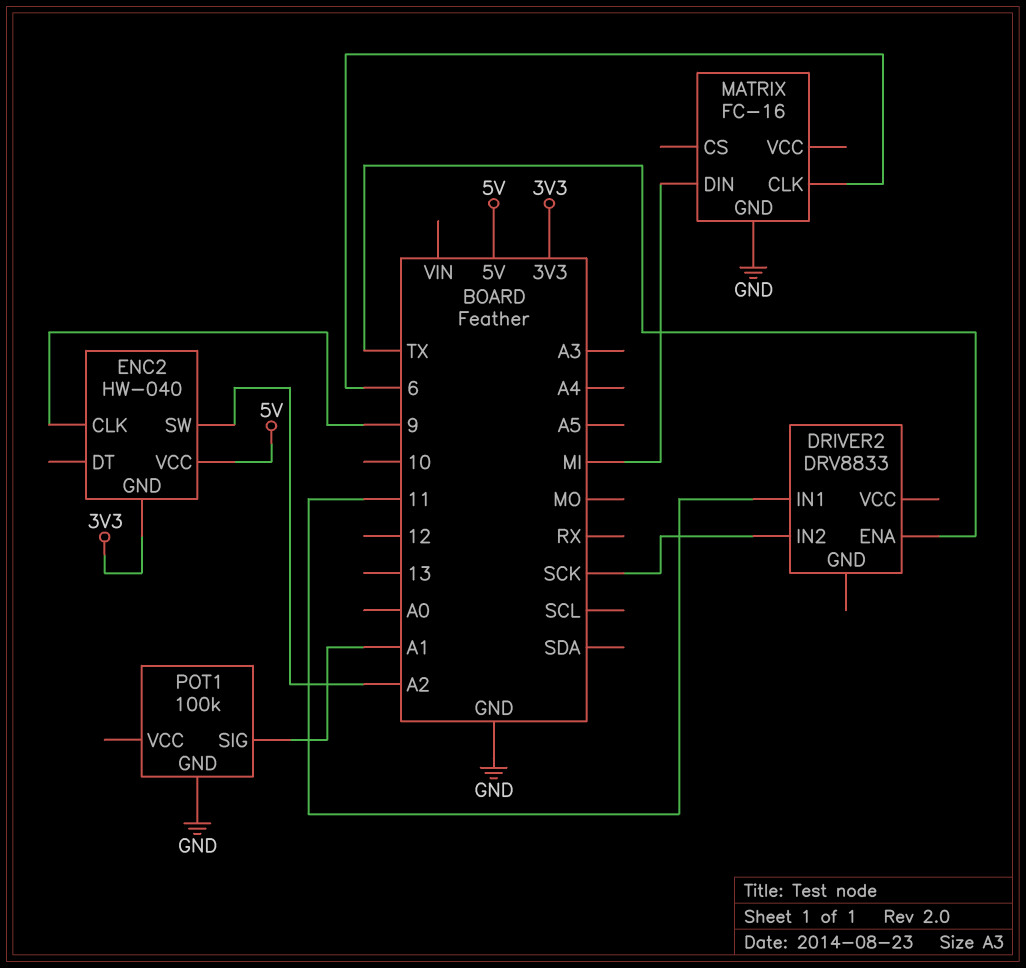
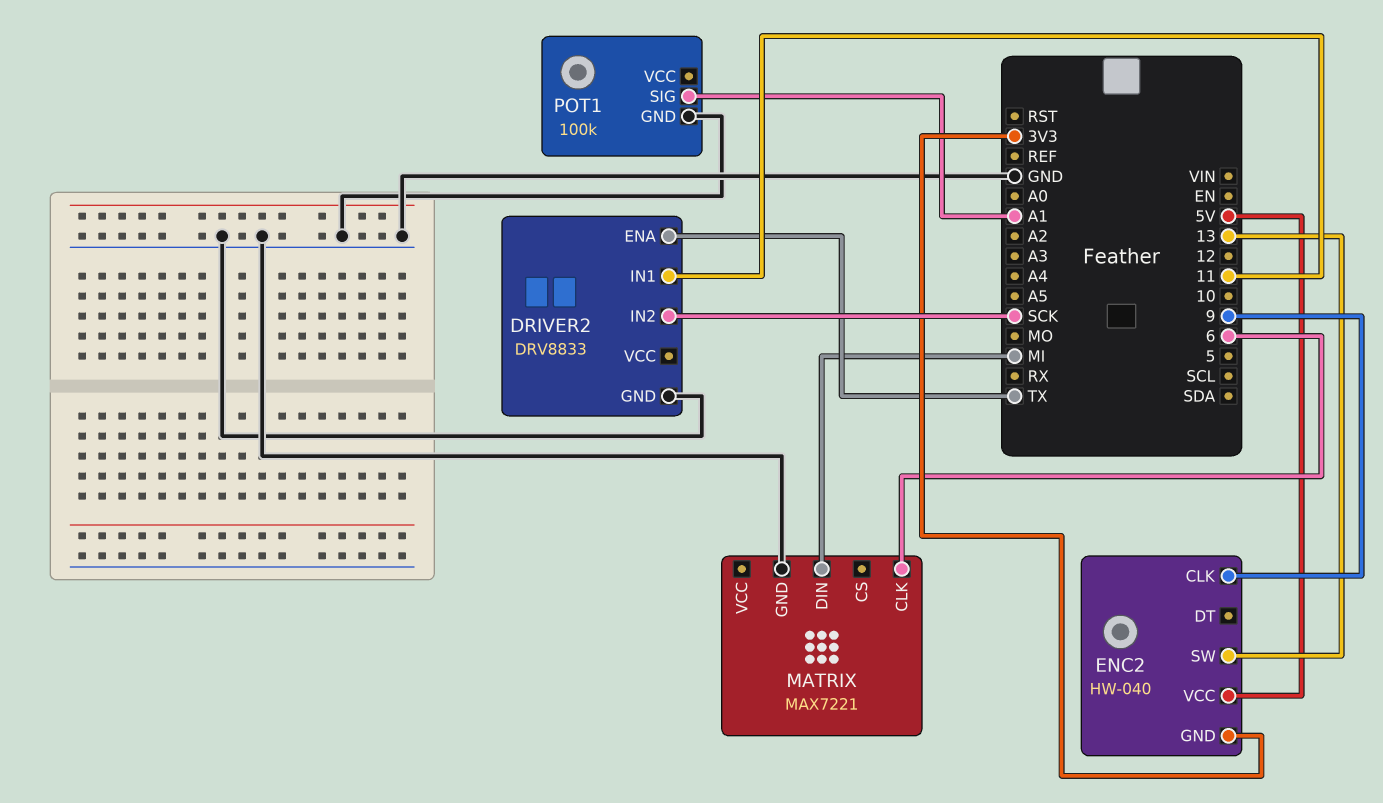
DRIVER2 pin GND: none -> GND
ENC2 pin SW: A2 -> 13
MATRIX: FC-16 -> MAX7221

